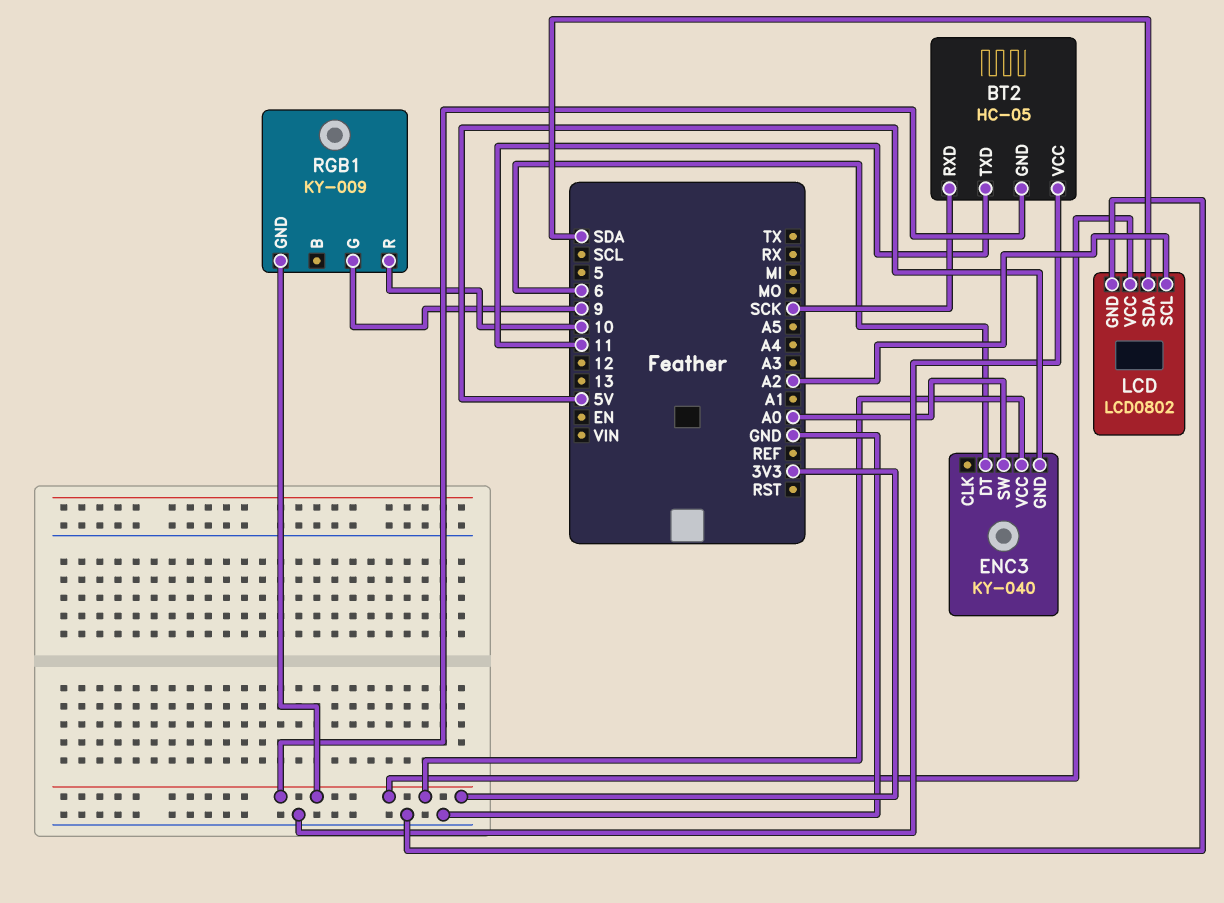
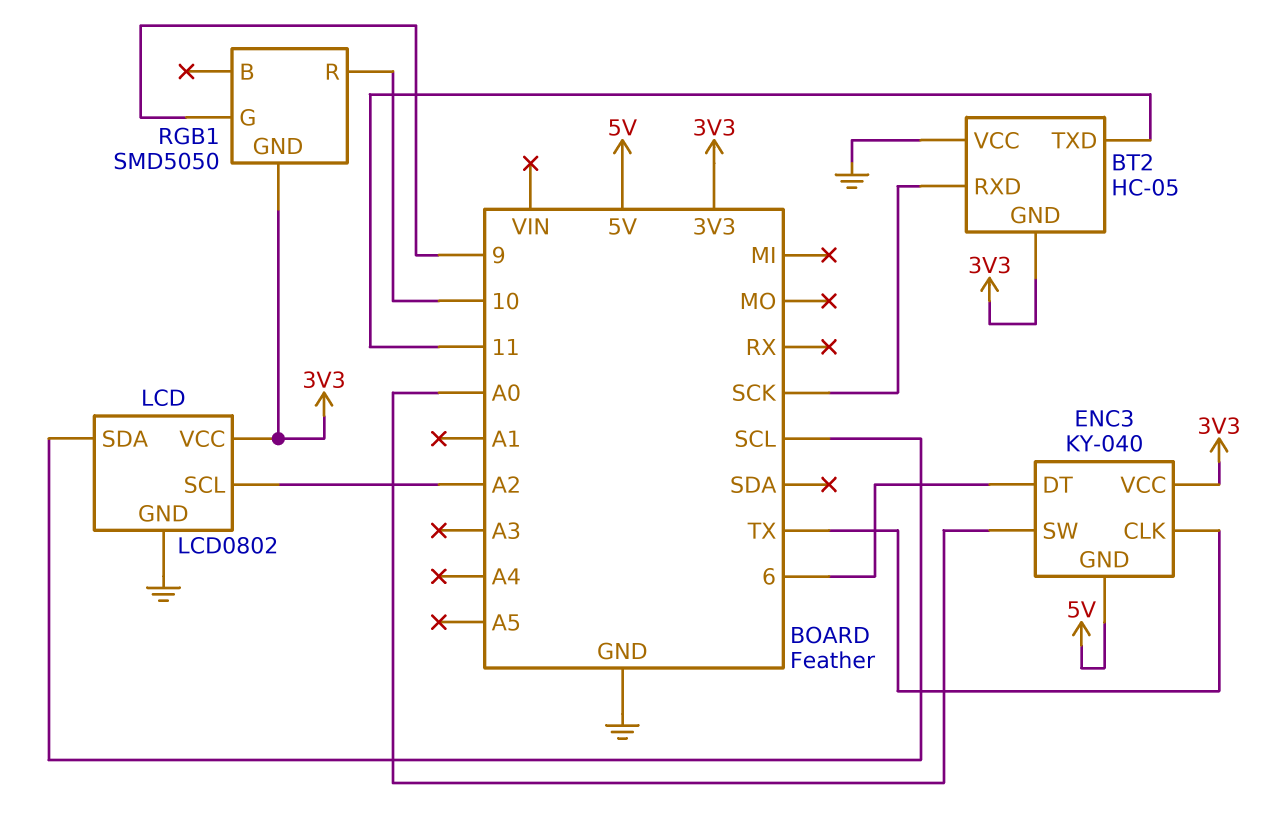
ENC3 pin CLK: none -> TX
LCD pin SDA: SDA -> SCL
RGB1: KY-009 -> SMD5050

